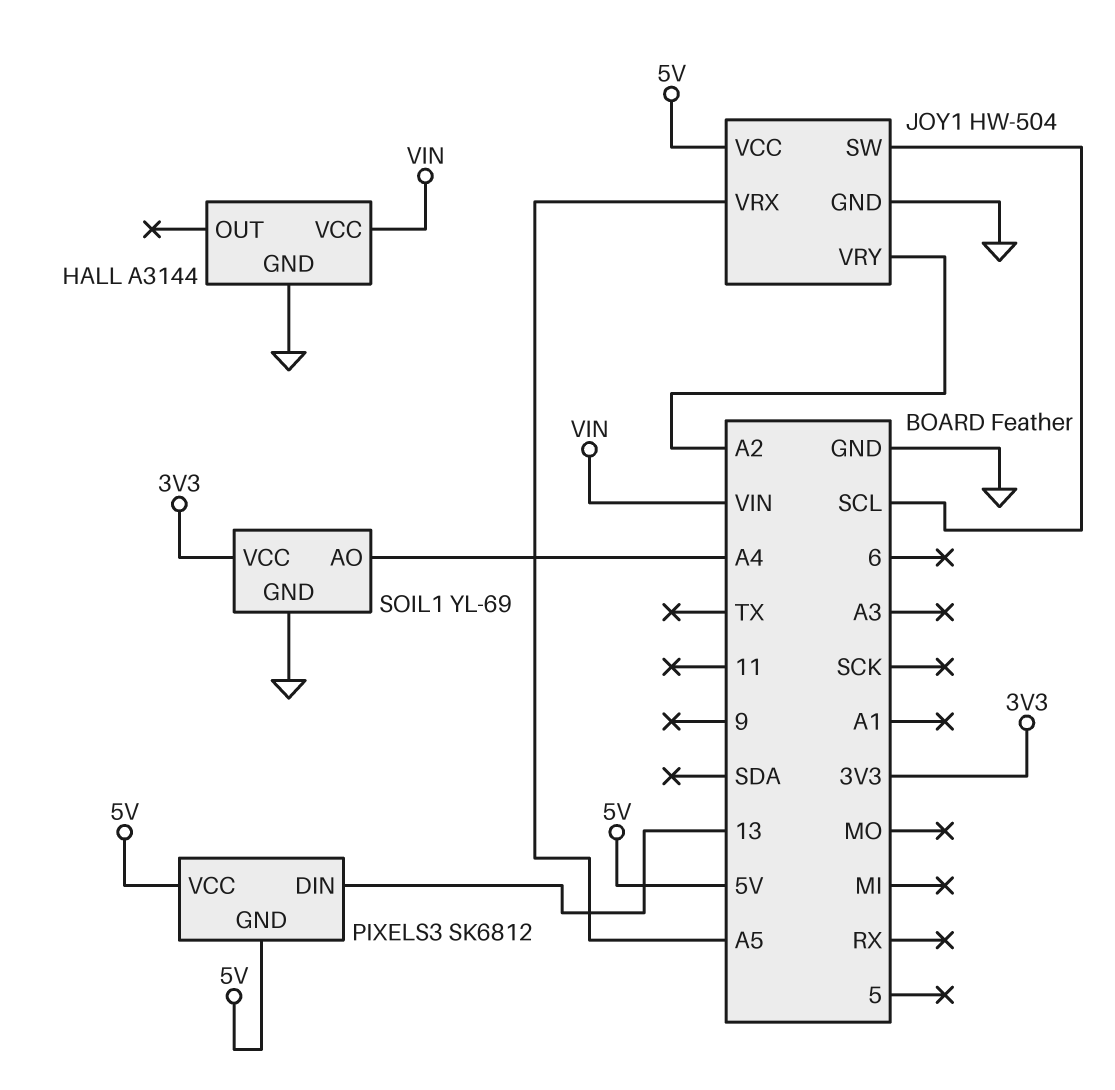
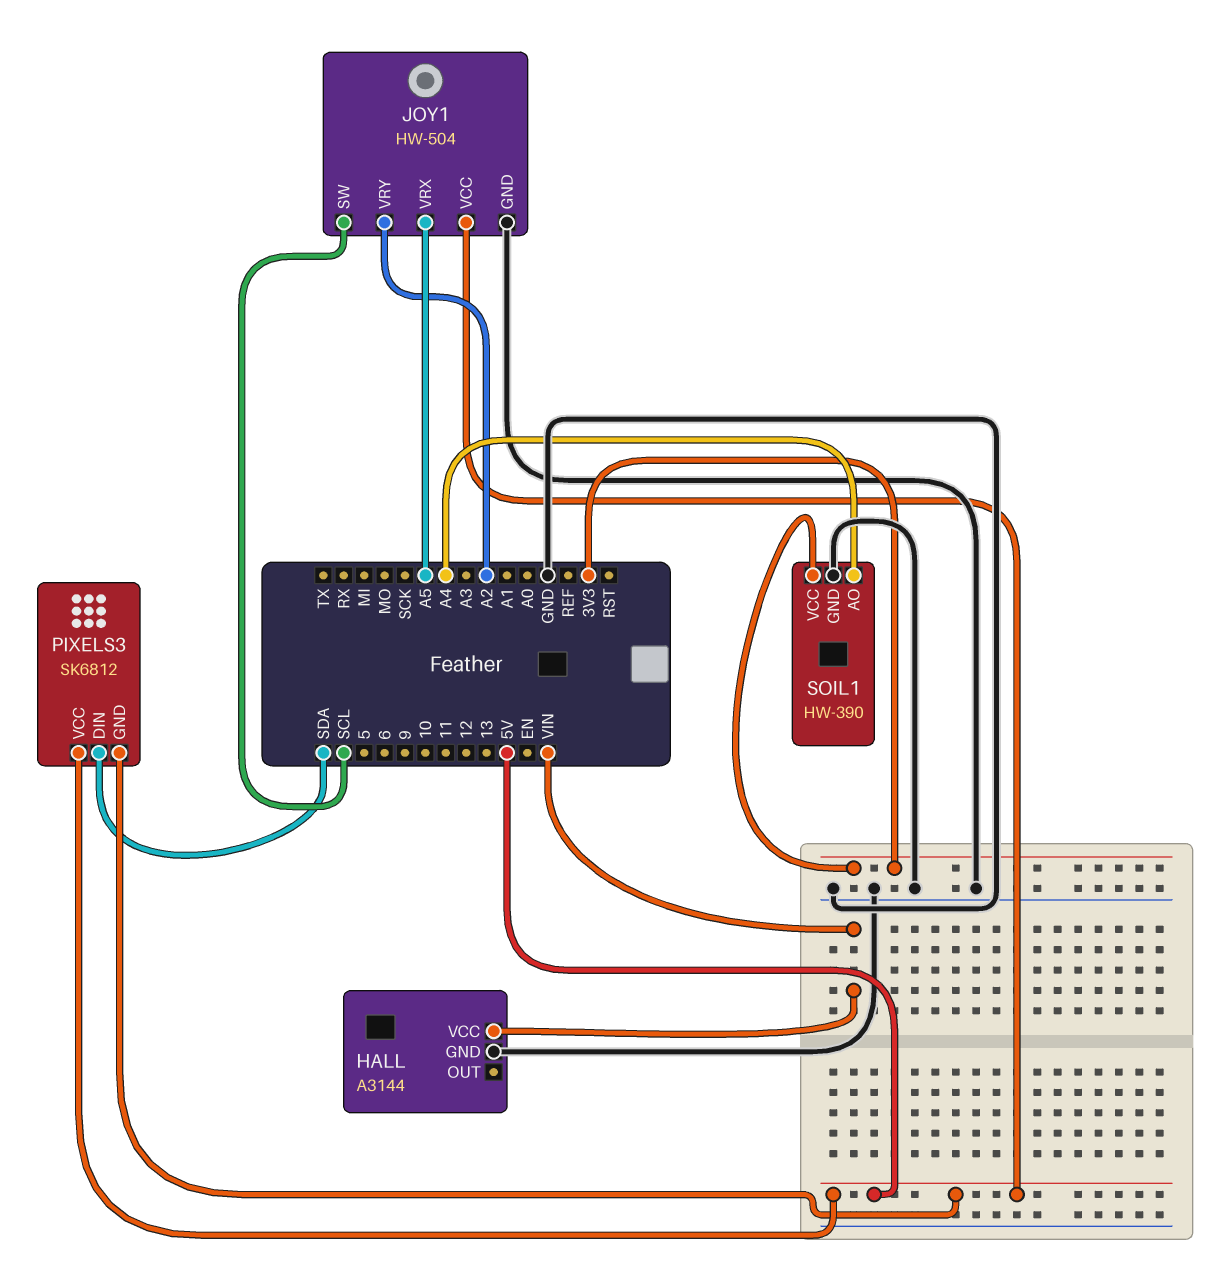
PIXELS3 pin DIN: 13 -> SDA
SOIL1: YL-69 -> HW-390

